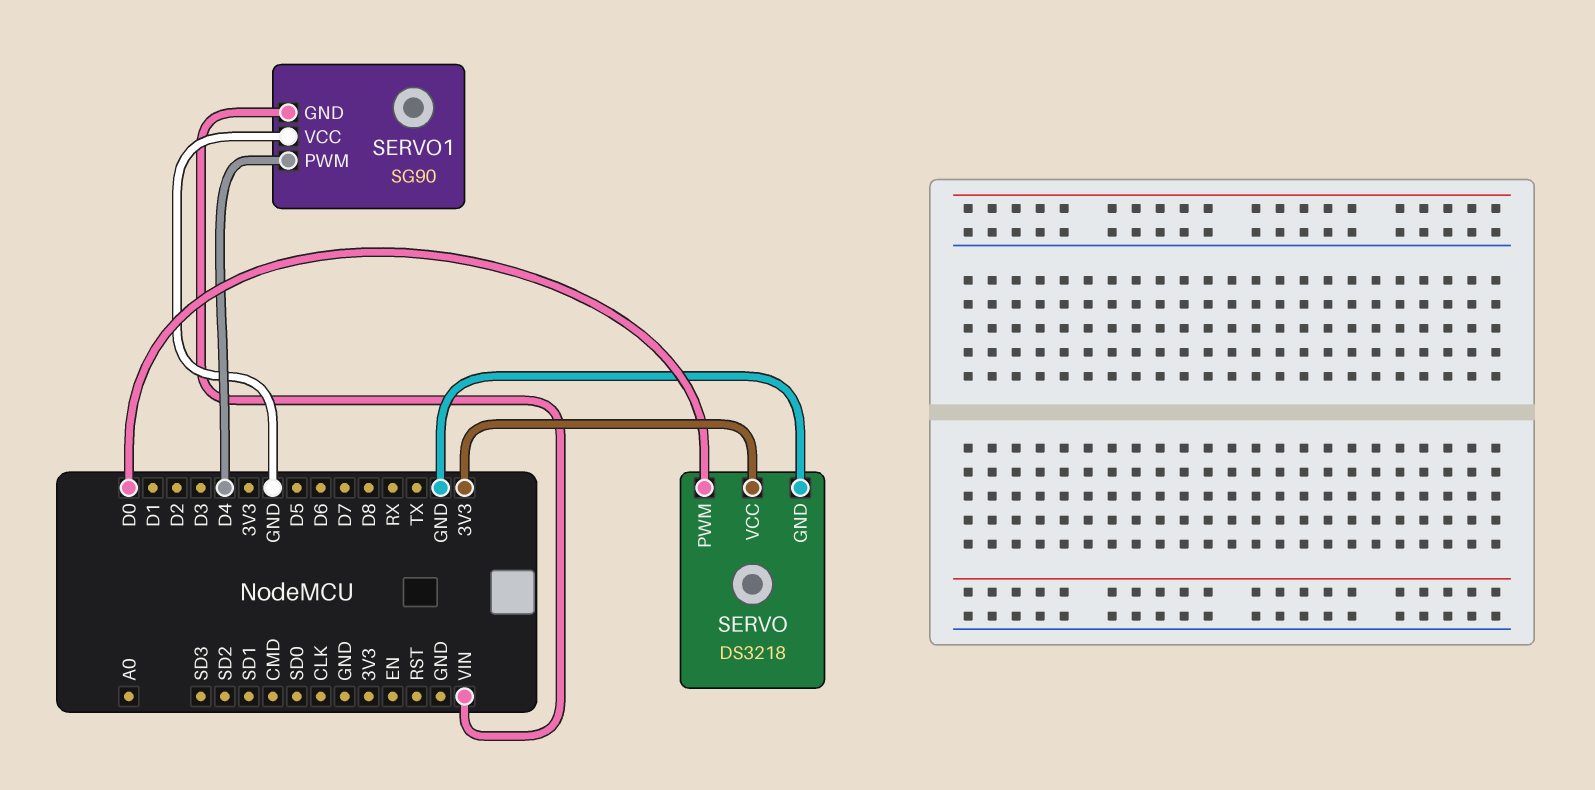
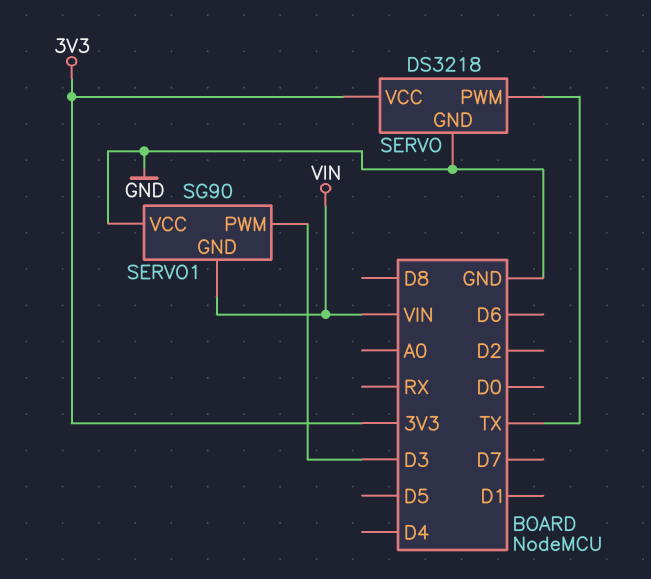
SERVO pin PWM: D0 -> TX
SERVO1 pin PWM: D4 -> D3

